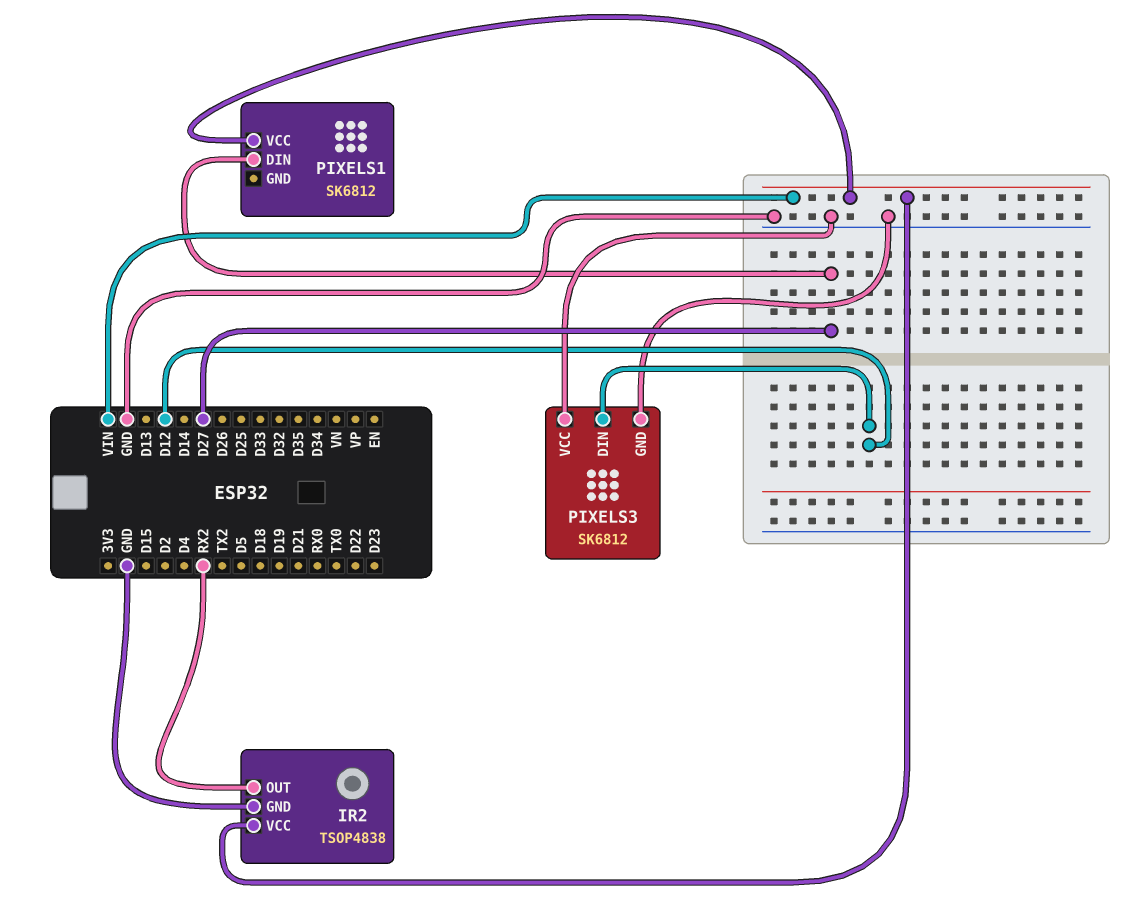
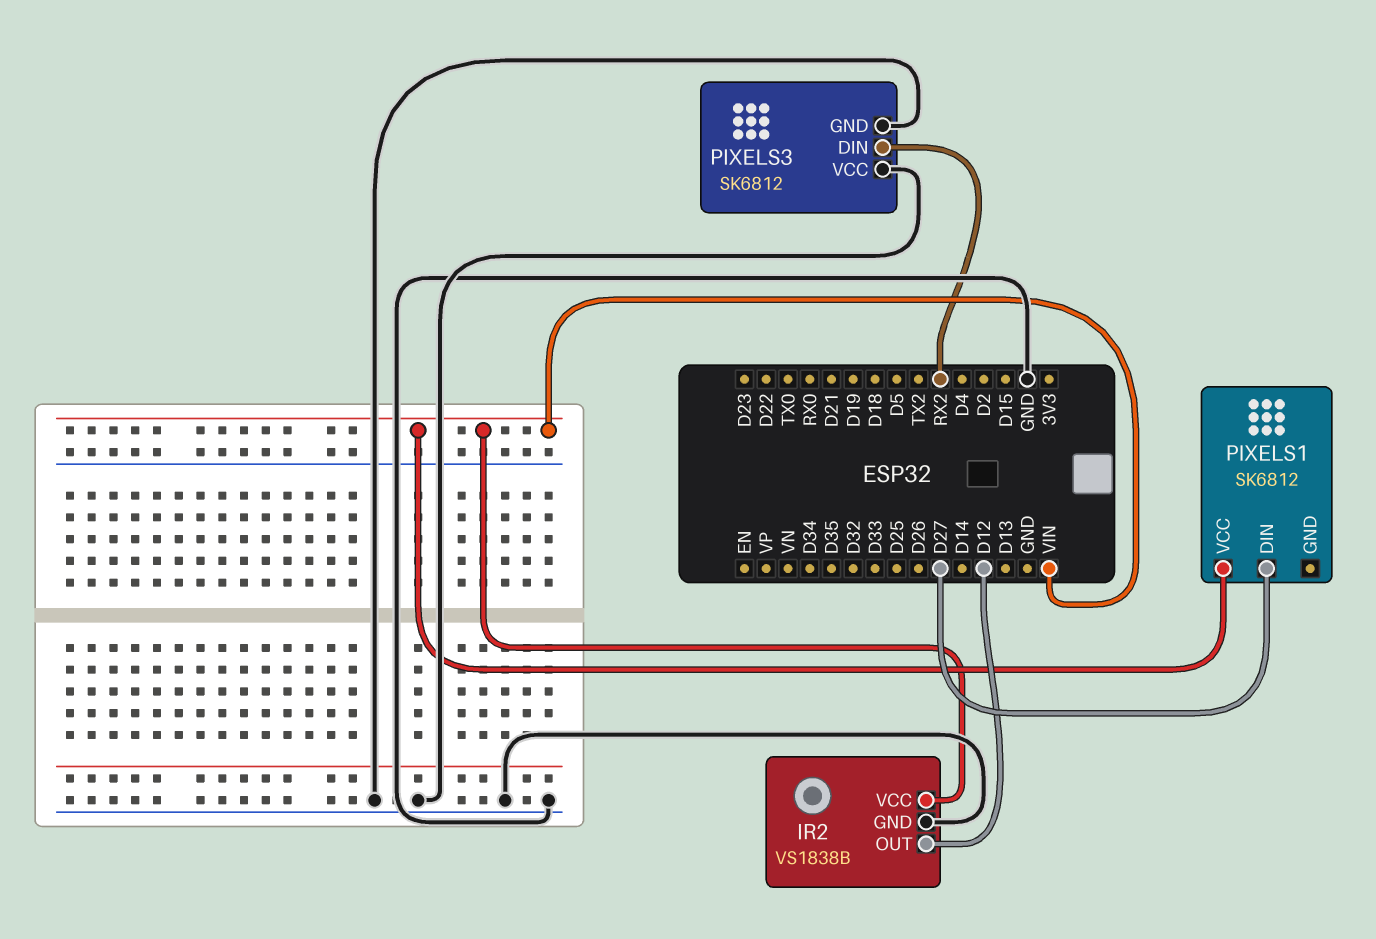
IR2: TSOP4838 -> VS1838B
IR2 pin OUT: RX2 -> D12
PIXELS3 pin DIN: D12 -> RX2

